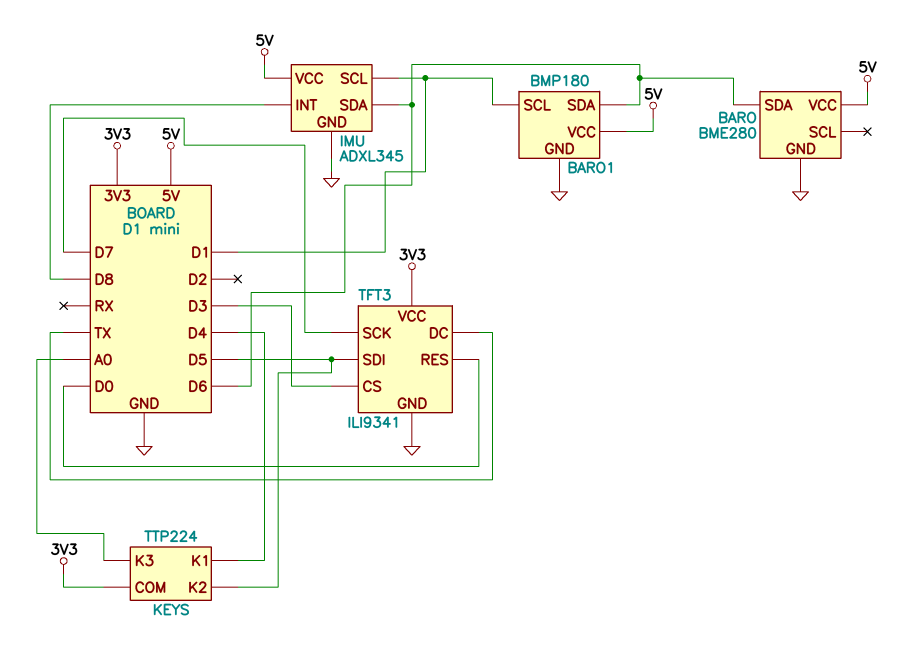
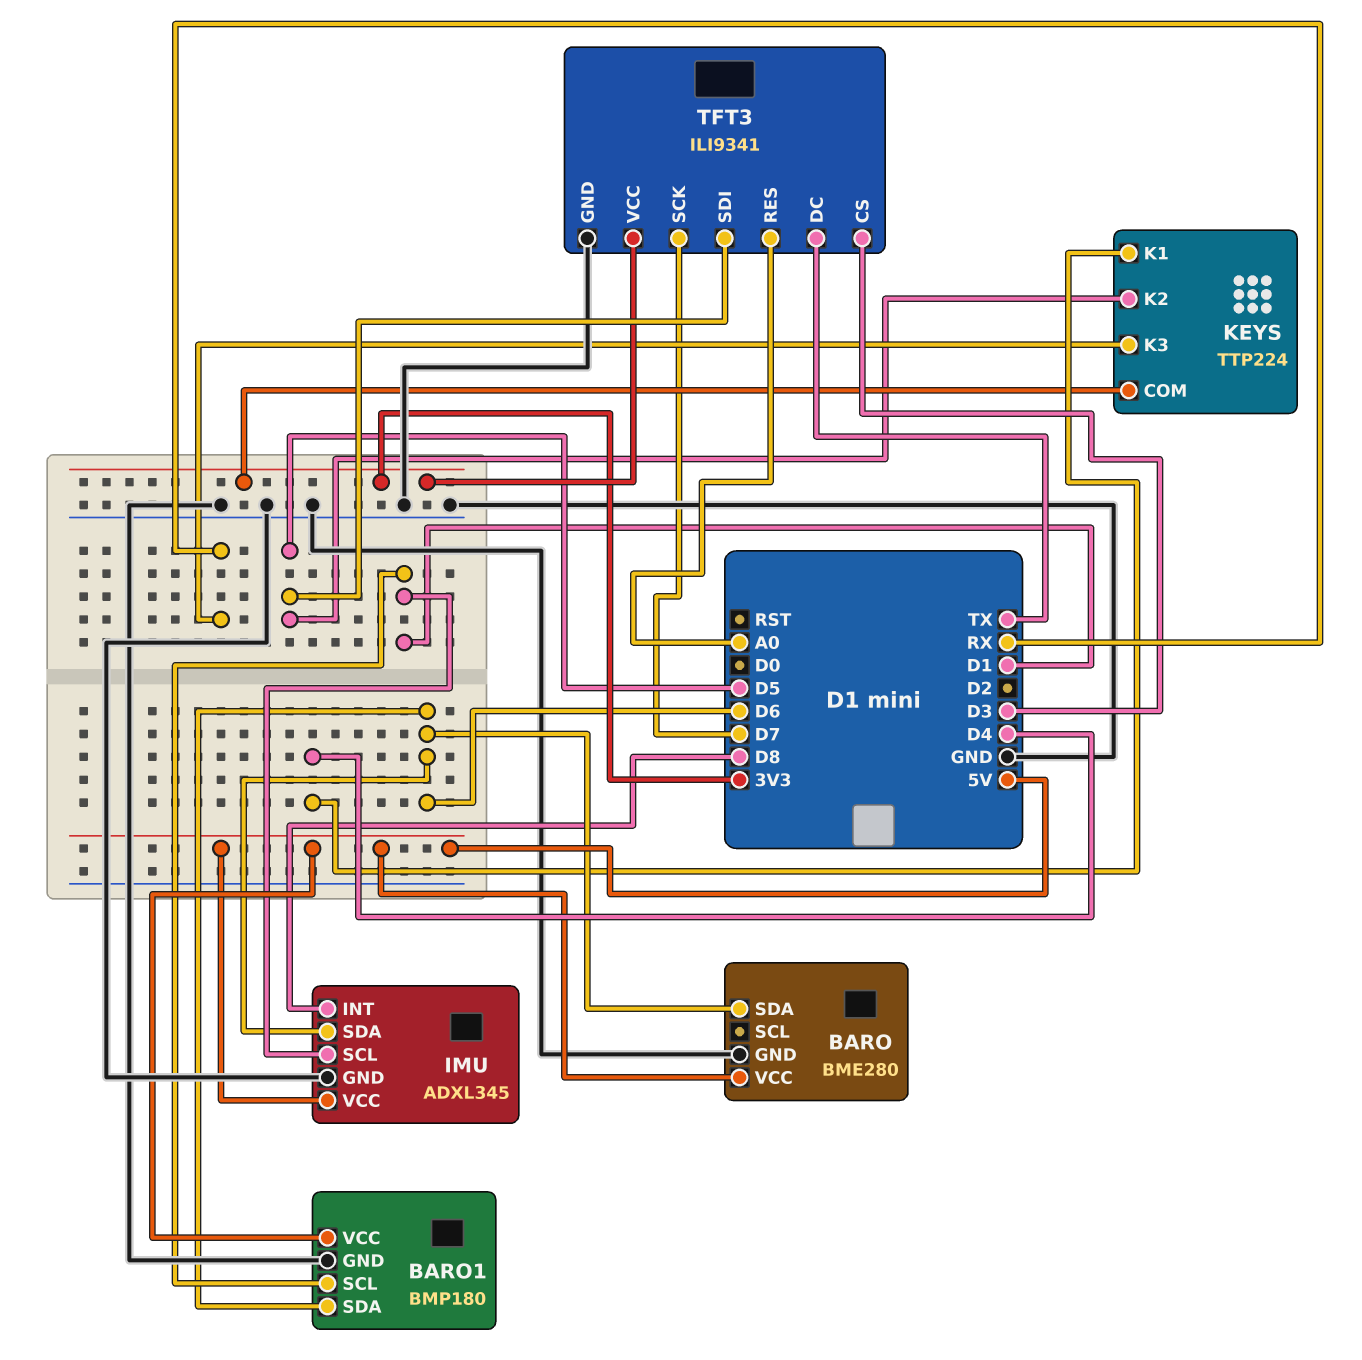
KEYS pin K3: A0 -> RX
TFT3 pin RES: D0 -> A0

